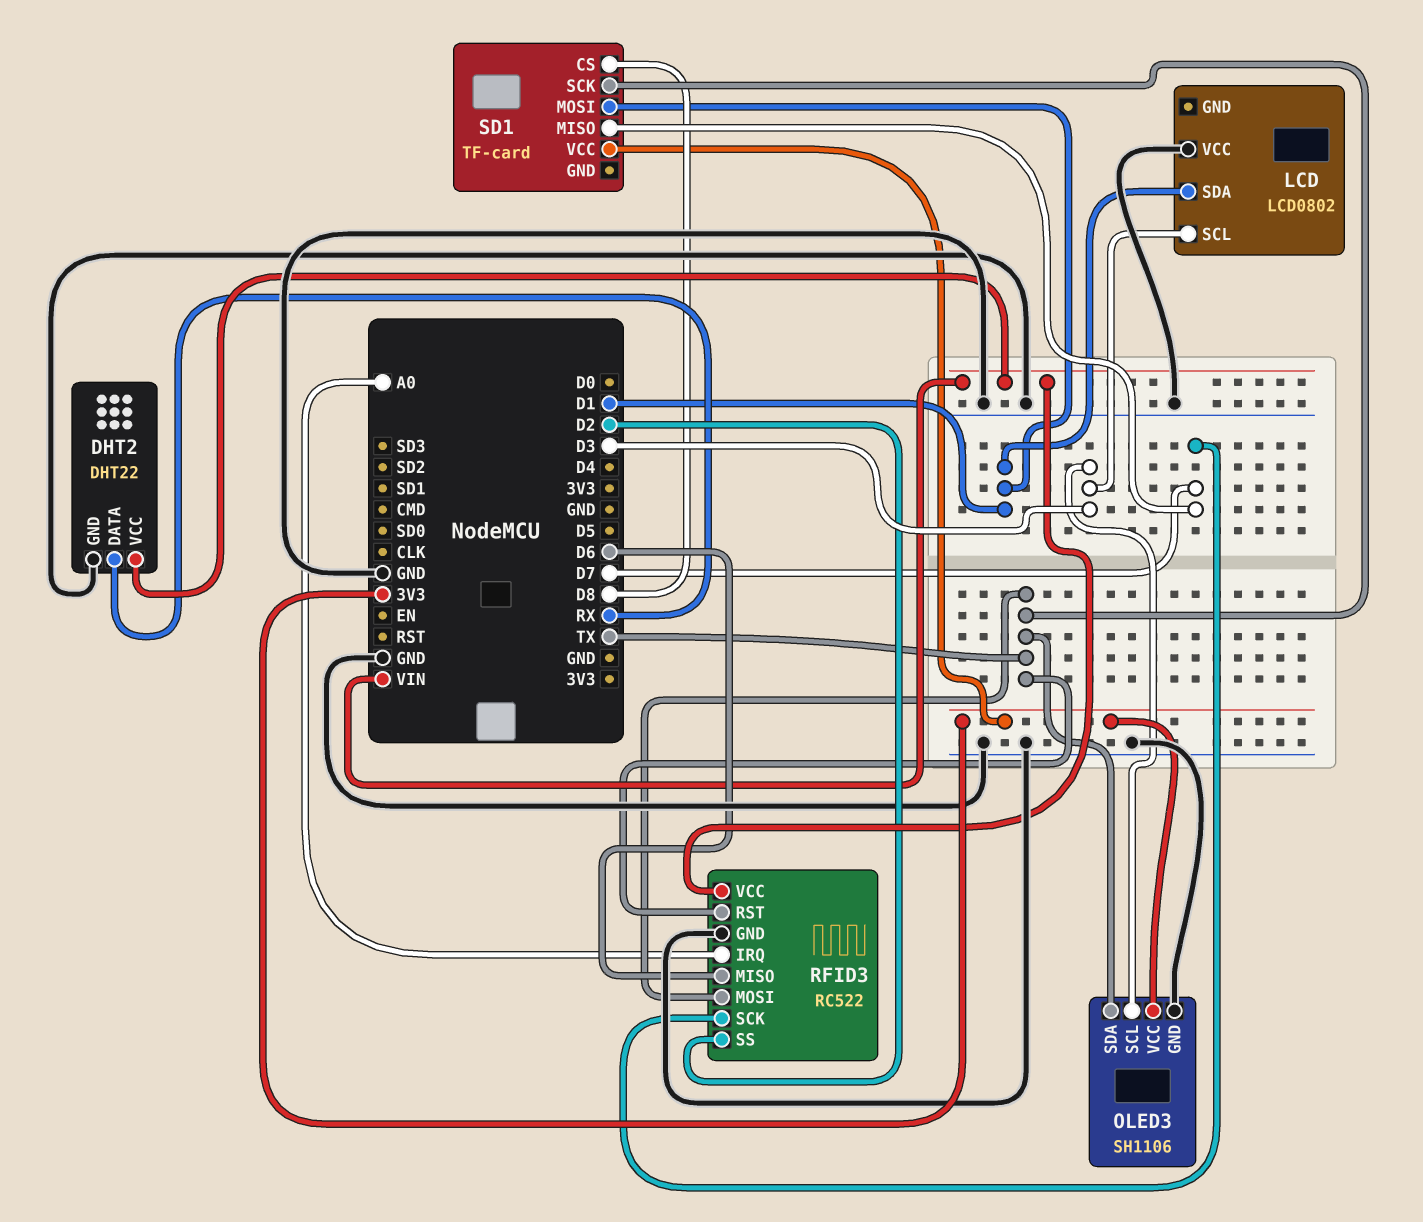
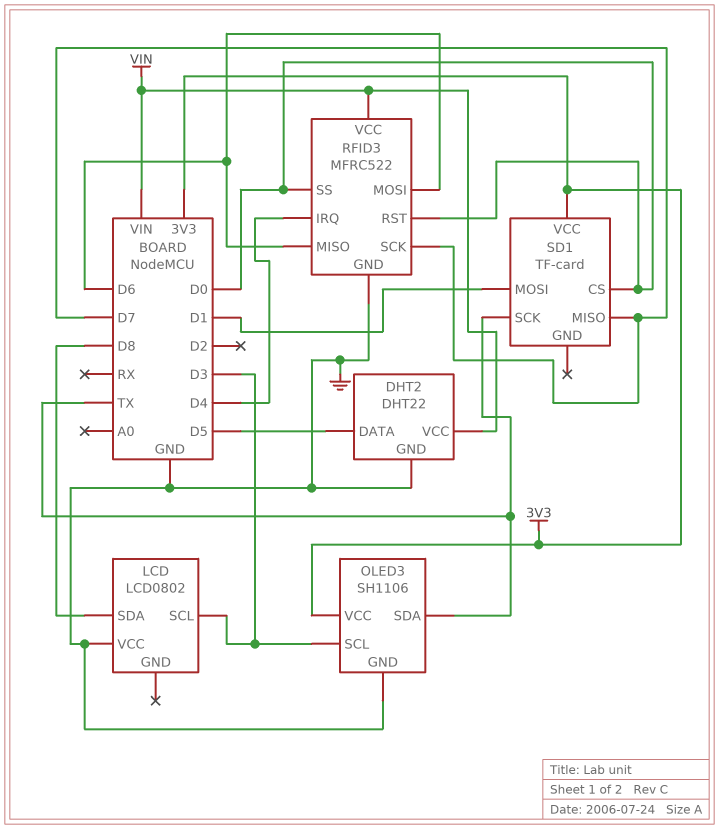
DHT2 pin DATA: RX -> D5
LCD pin SDA: D1 -> D8
RFID3: RC522 -> MFRC522
RFID3 pin IRQ: A0 -> D4
RFID3 pin MOSI: TX -> D6
RFID3 pin RST: TX -> D0
RFID3 pin SS: D2 -> D0
SD1 pin CS: D8 -> D0

